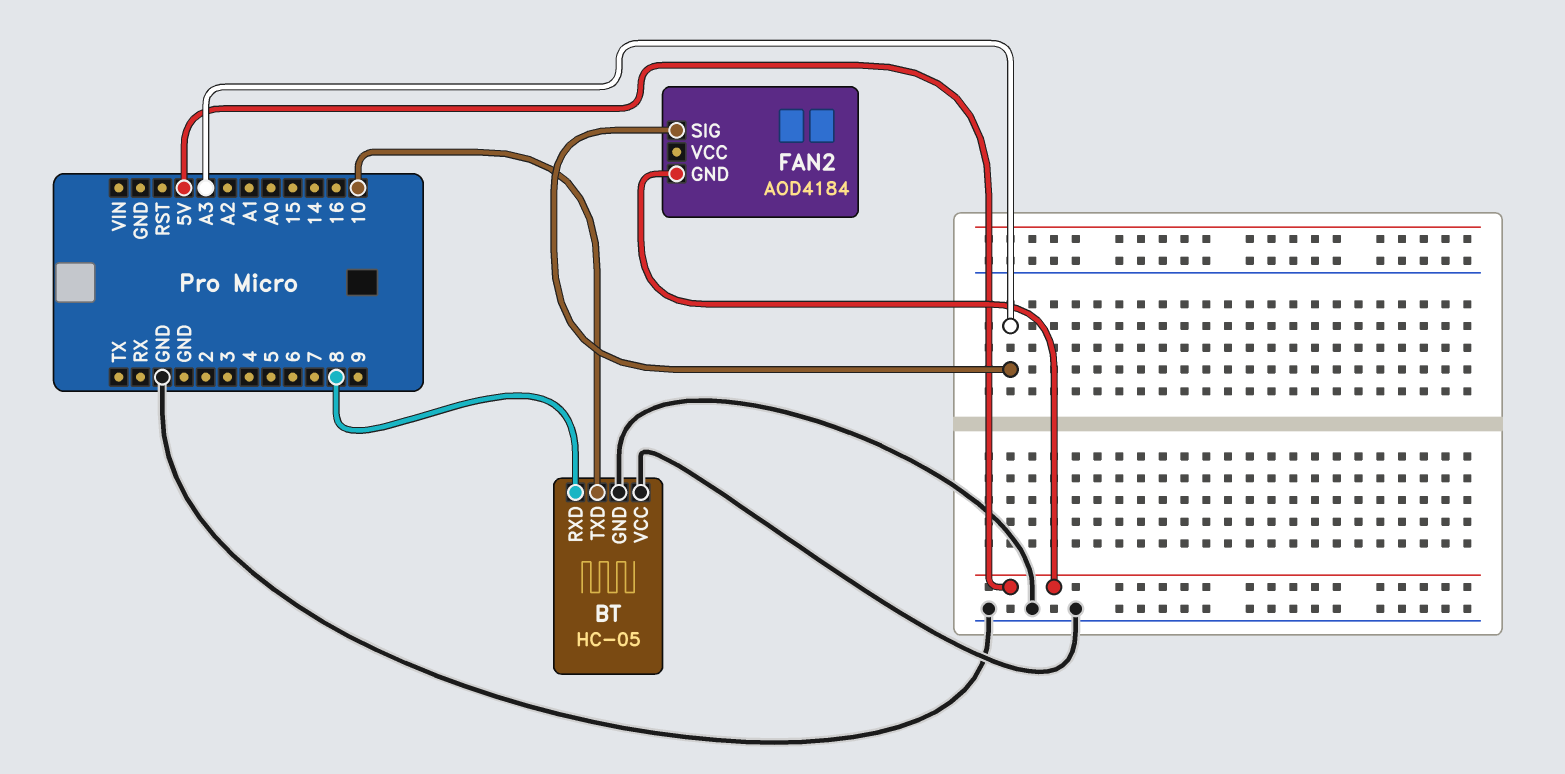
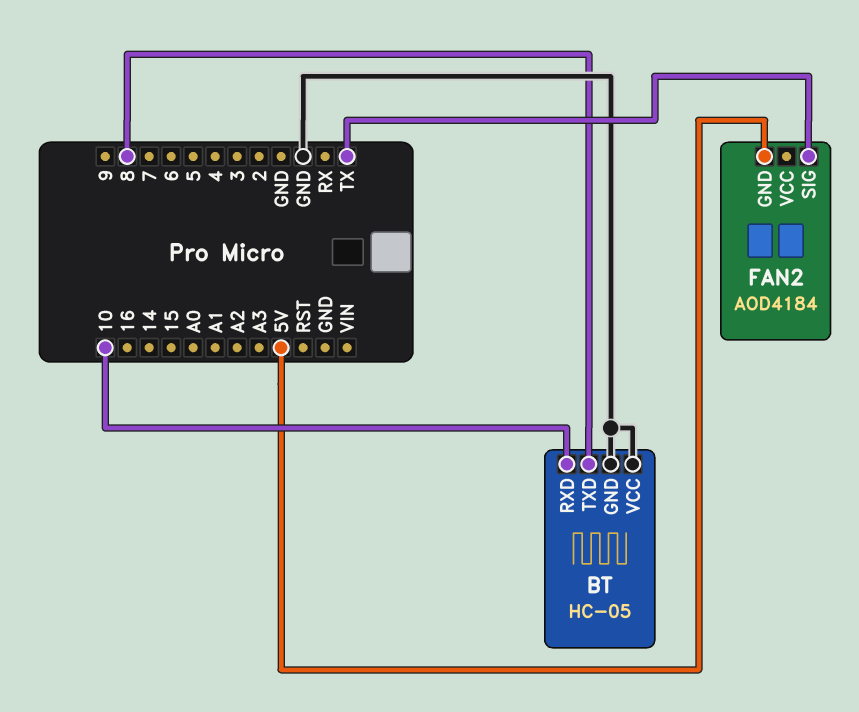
BT pin RXD: 8 -> 10
BT pin TXD: 10 -> 8
FAN2 pin SIG: A3 -> TX

